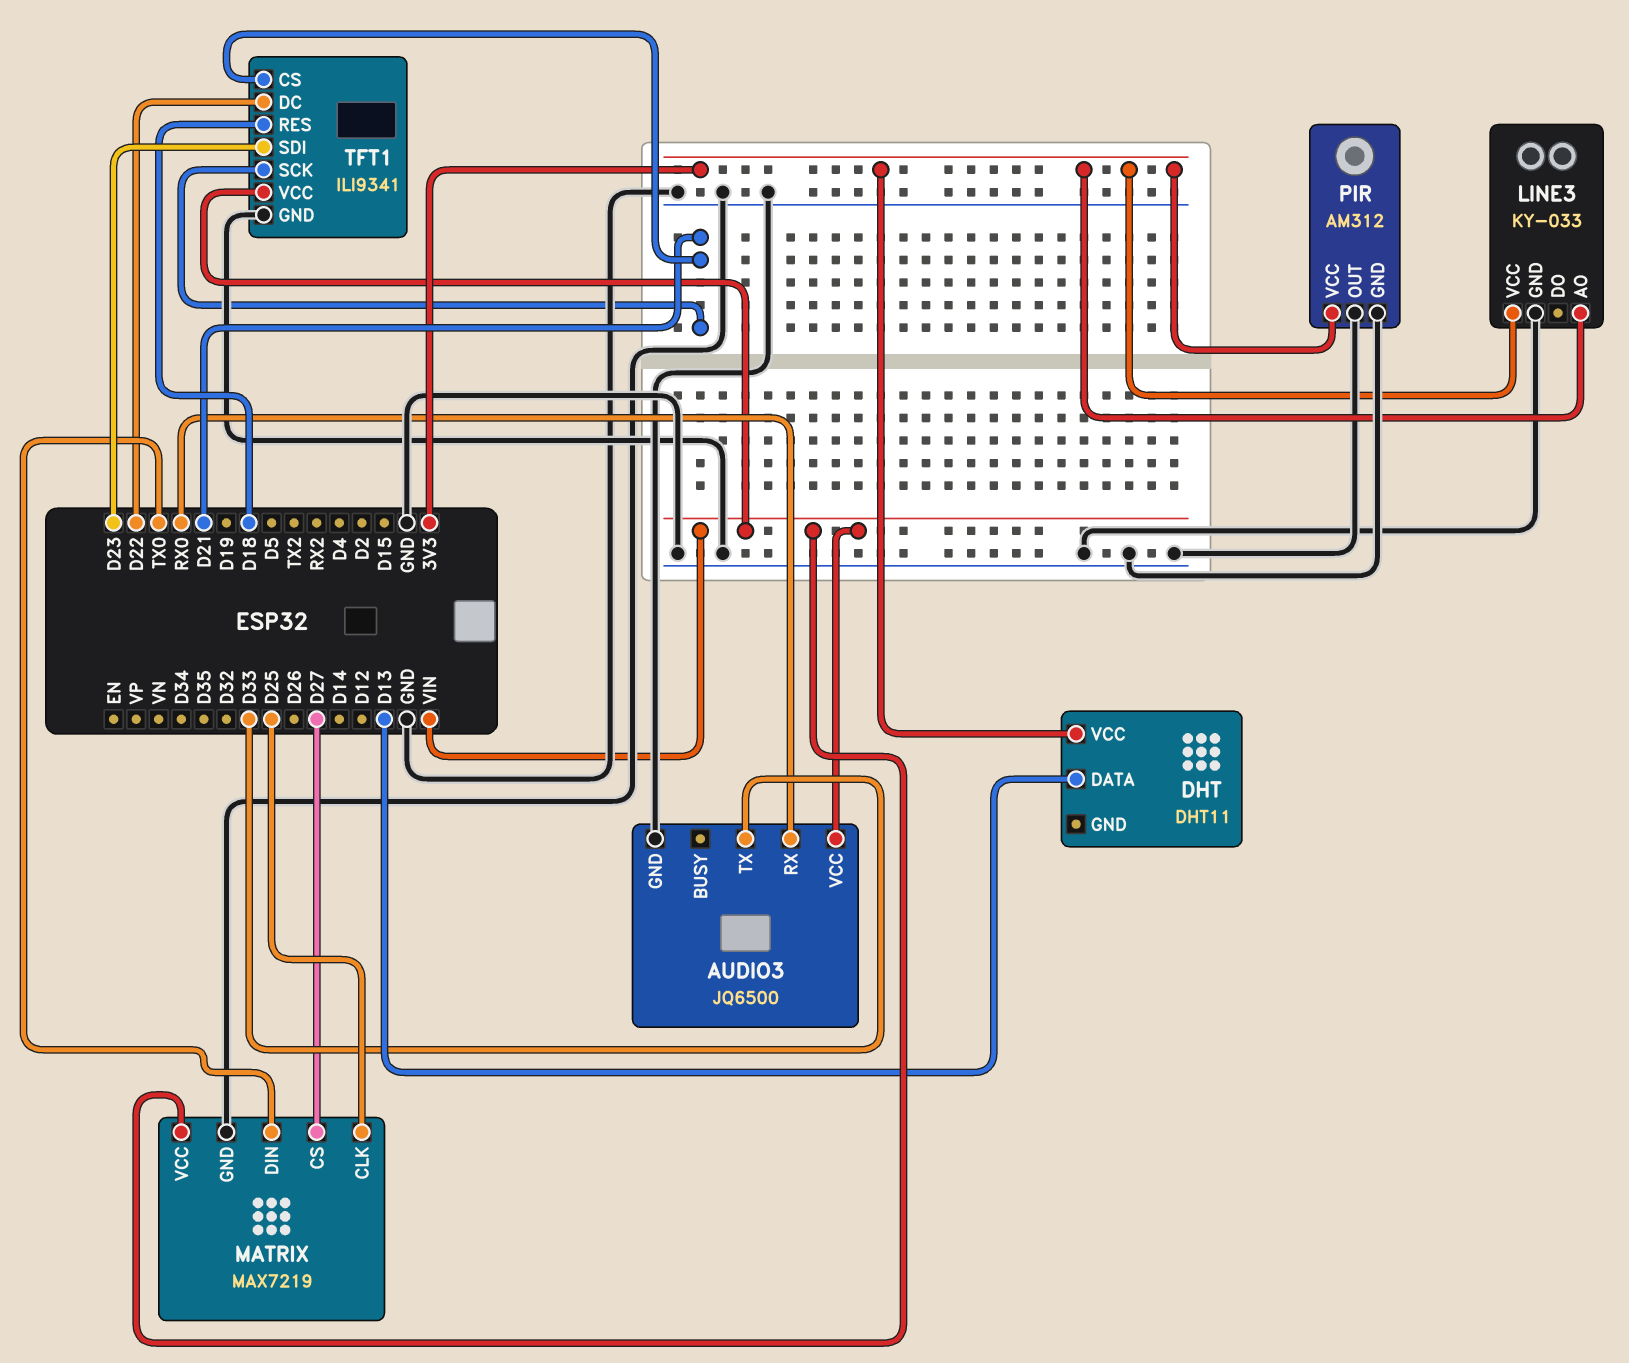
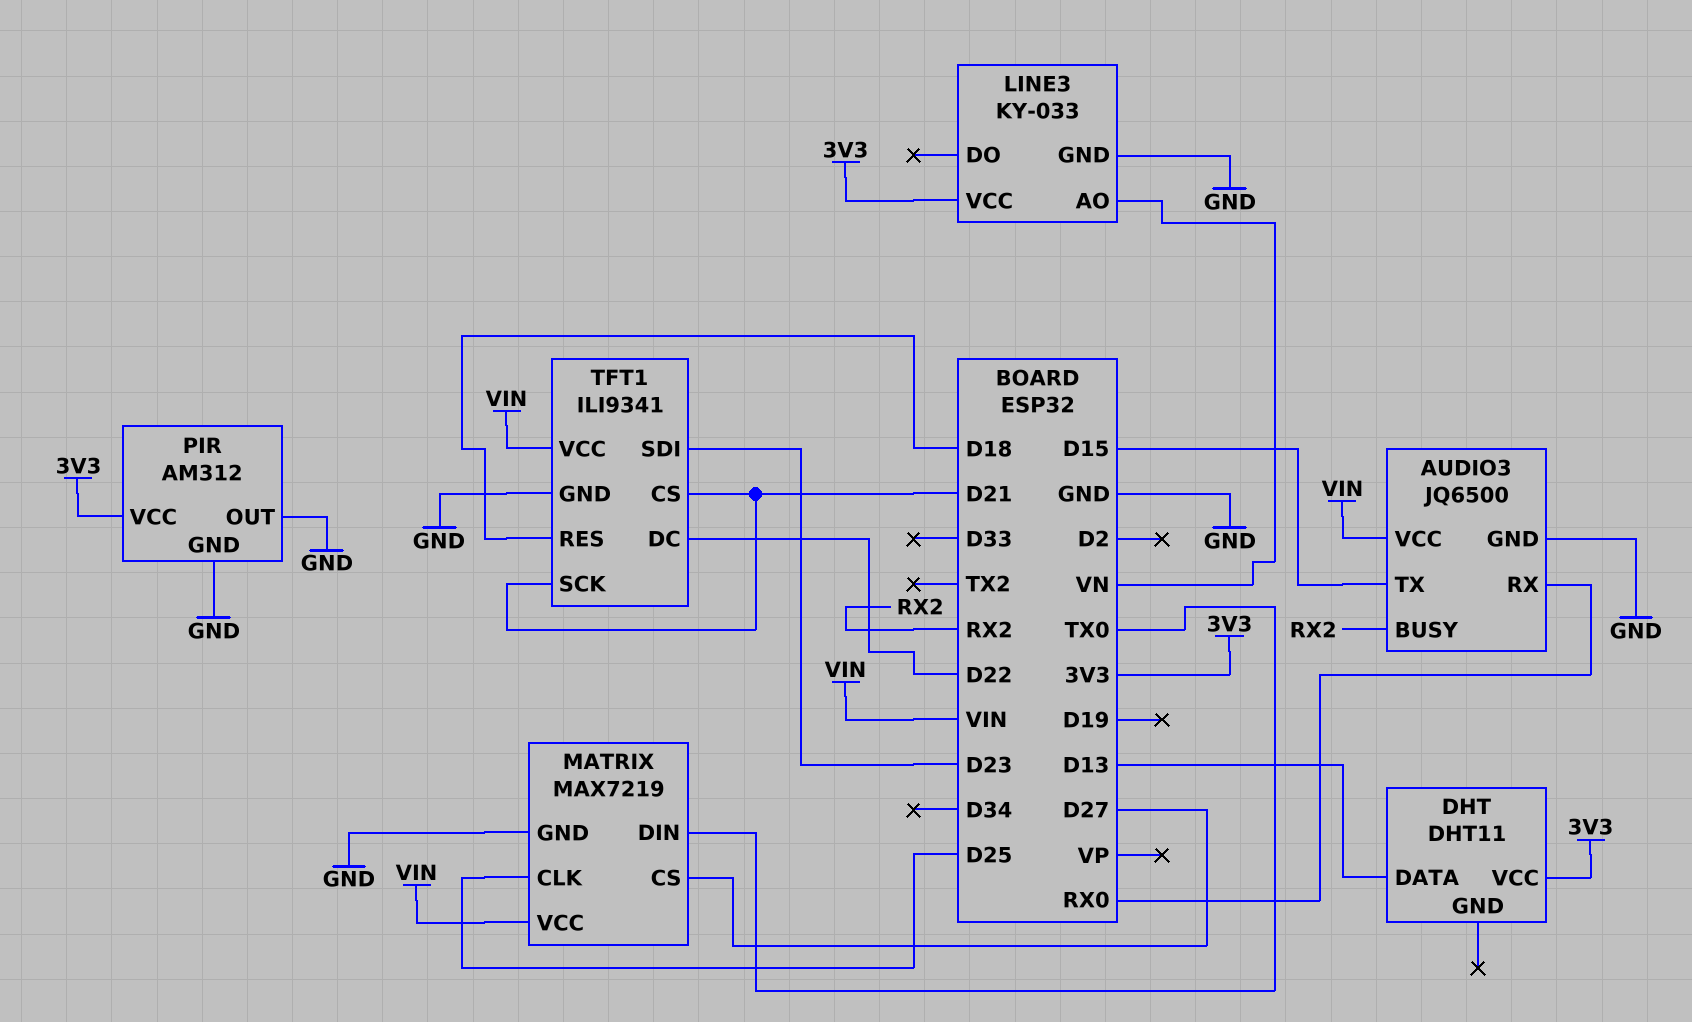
AUDIO3 pin BUSY: none -> RX2
AUDIO3 pin TX: D33 -> D15
LINE3 pin AO: 3V3 -> VN

